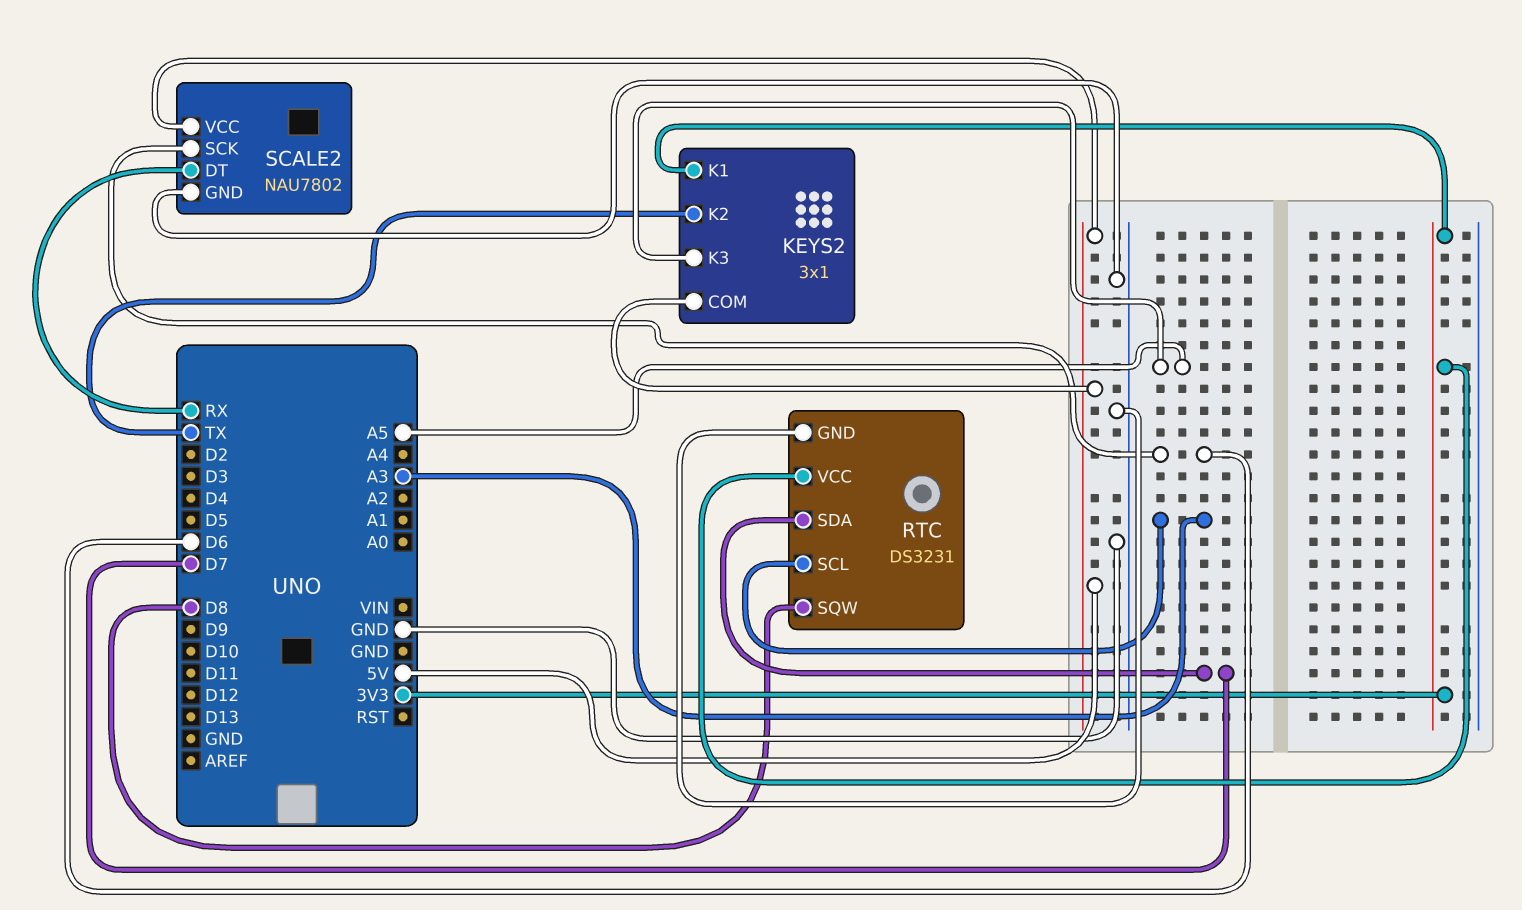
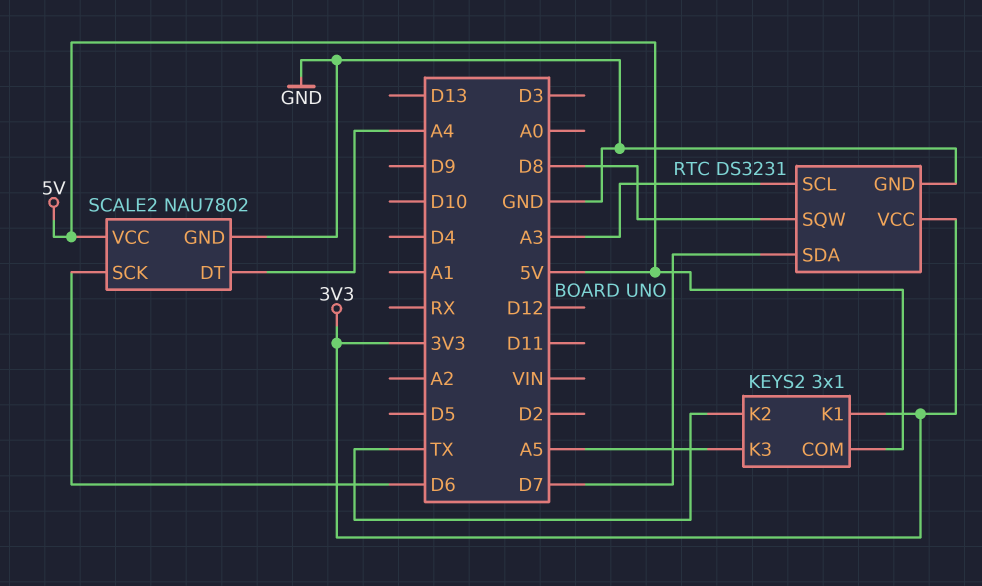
SCALE2 pin DT: RX -> A4

